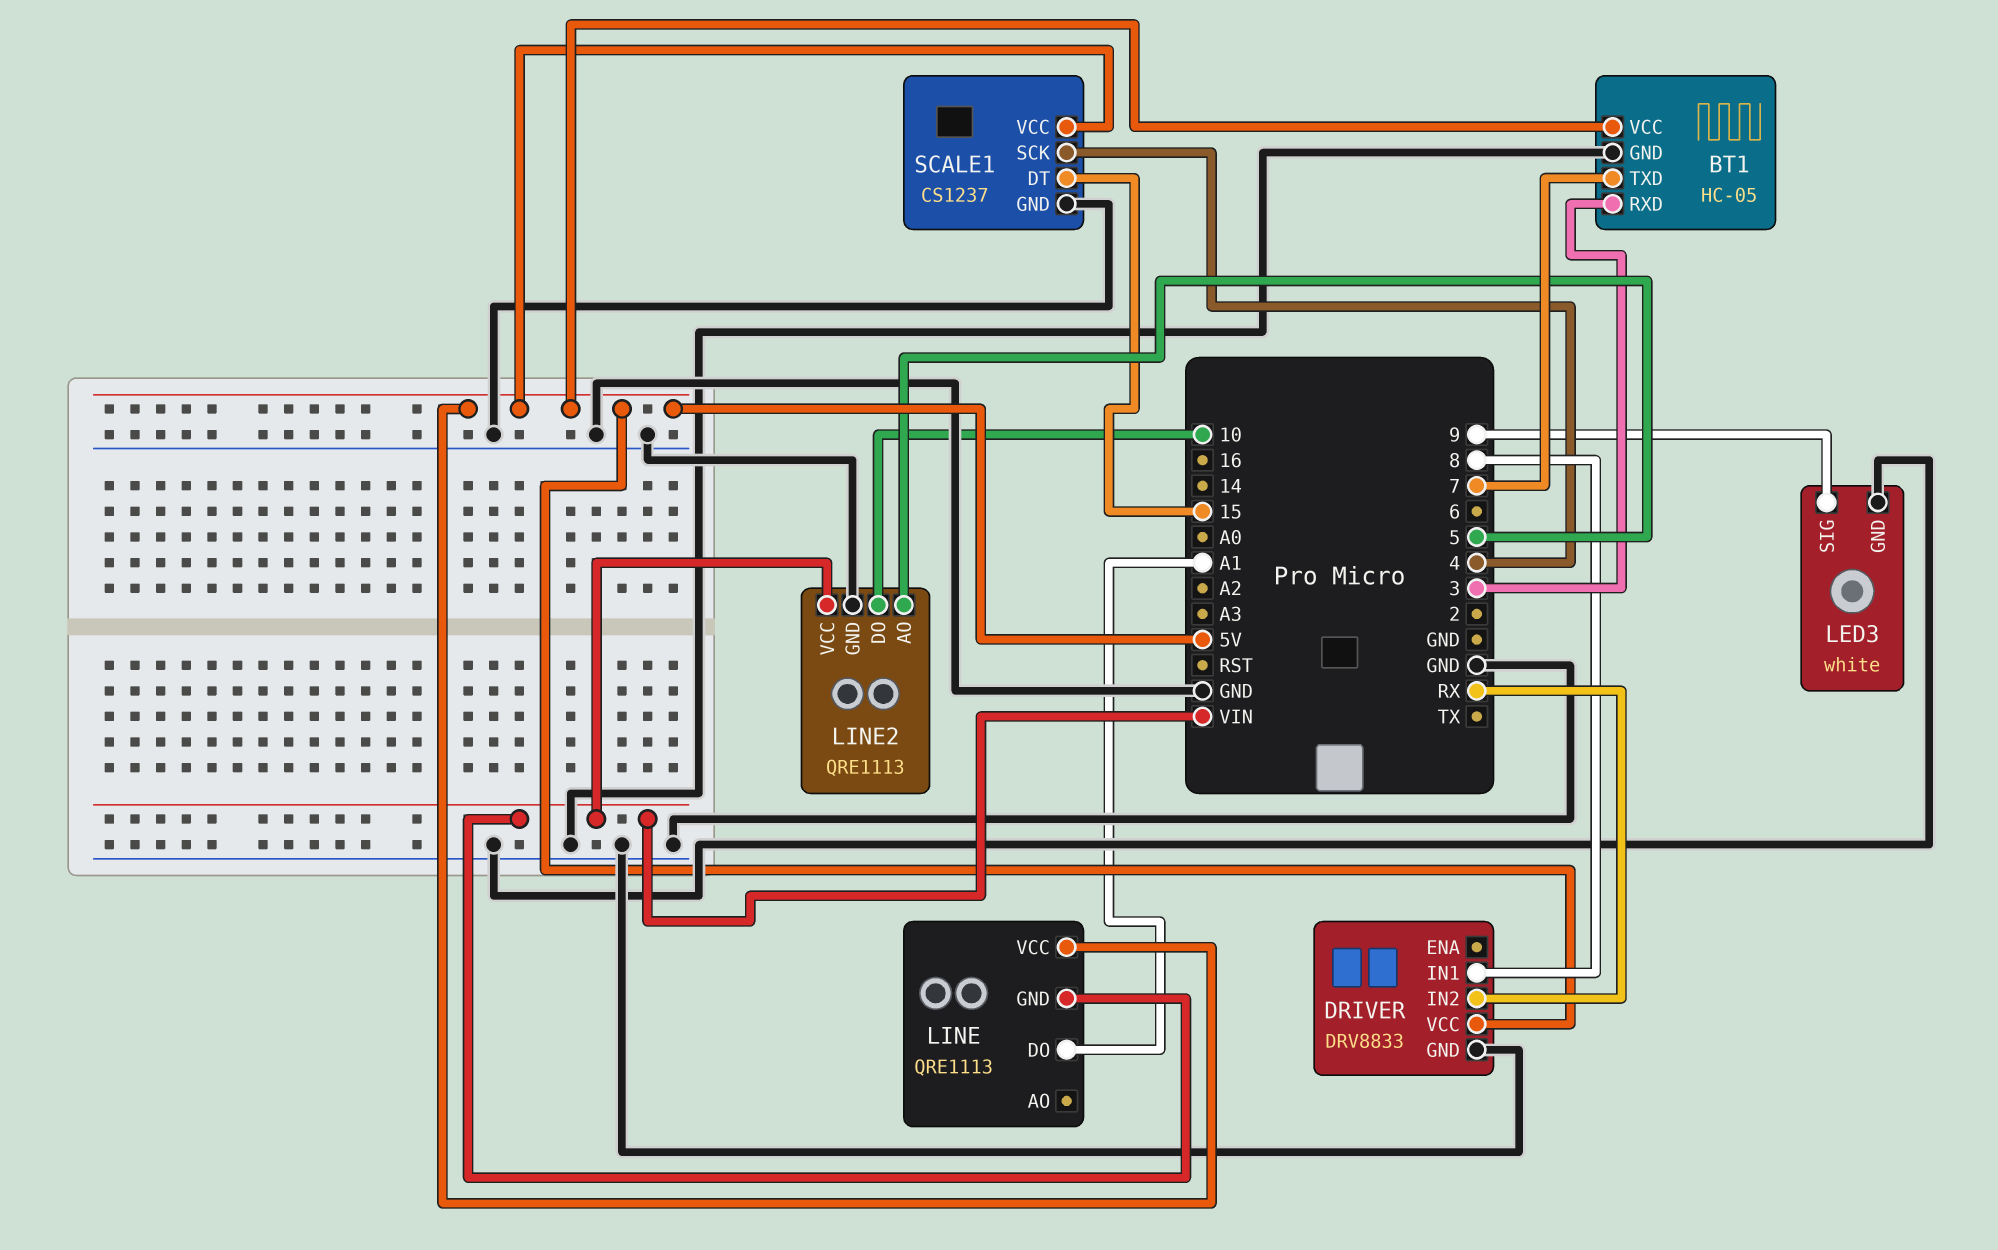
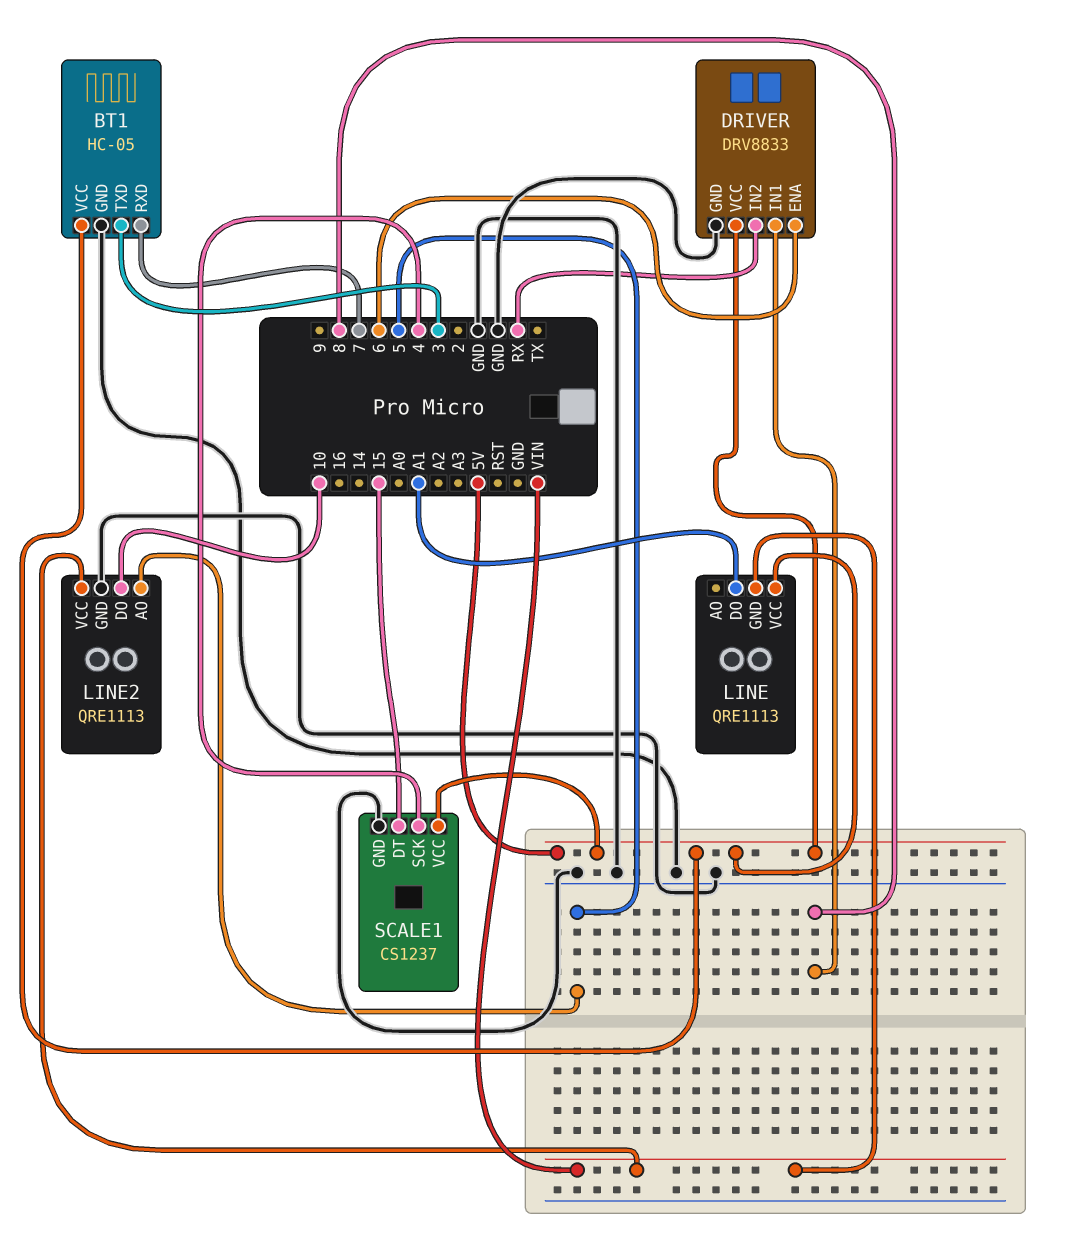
BT1 pin RXD: 3 -> 7
BT1 pin TXD: 7 -> 3
DRIVER pin ENA: none -> 6
LED3: white -> none
LED3 pin GND: GND -> none
LED3 pin SIG: 9 -> none

